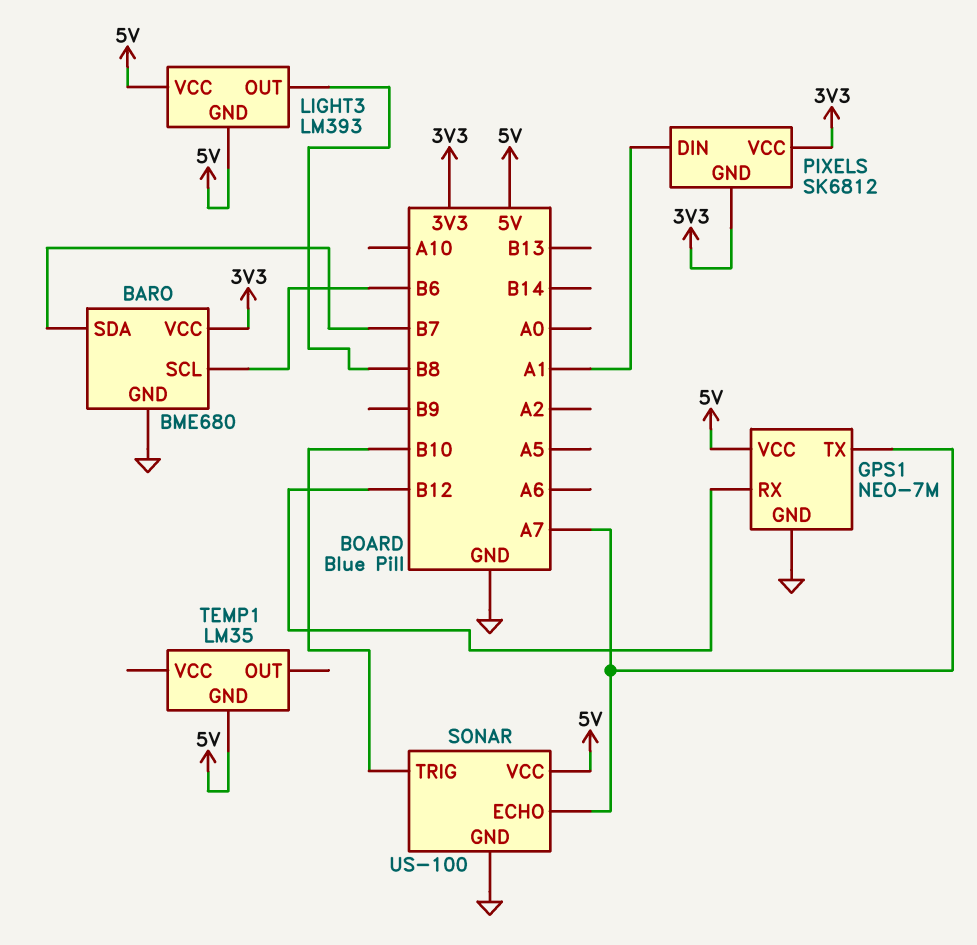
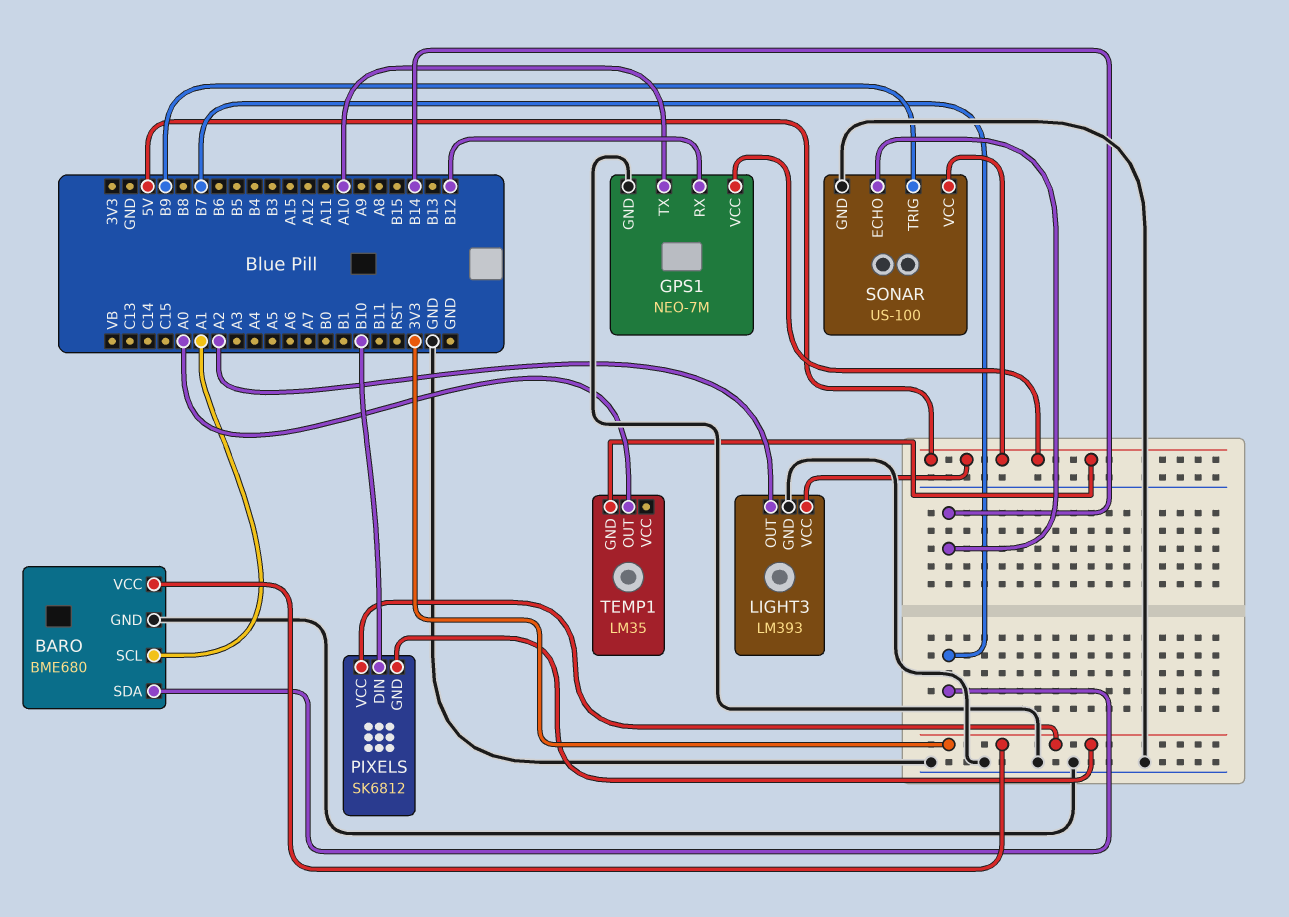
BARO pin SCL: B6 -> A1
GPS1 pin TX: A7 -> A10
LIGHT3 pin GND: 5V -> GND
LIGHT3 pin OUT: B8 -> A2
PIXELS pin DIN: A1 -> B10
SONAR pin ECHO: A7 -> B14
SONAR pin TRIG: B10 -> B9
TEMP1 pin OUT: none -> A0

